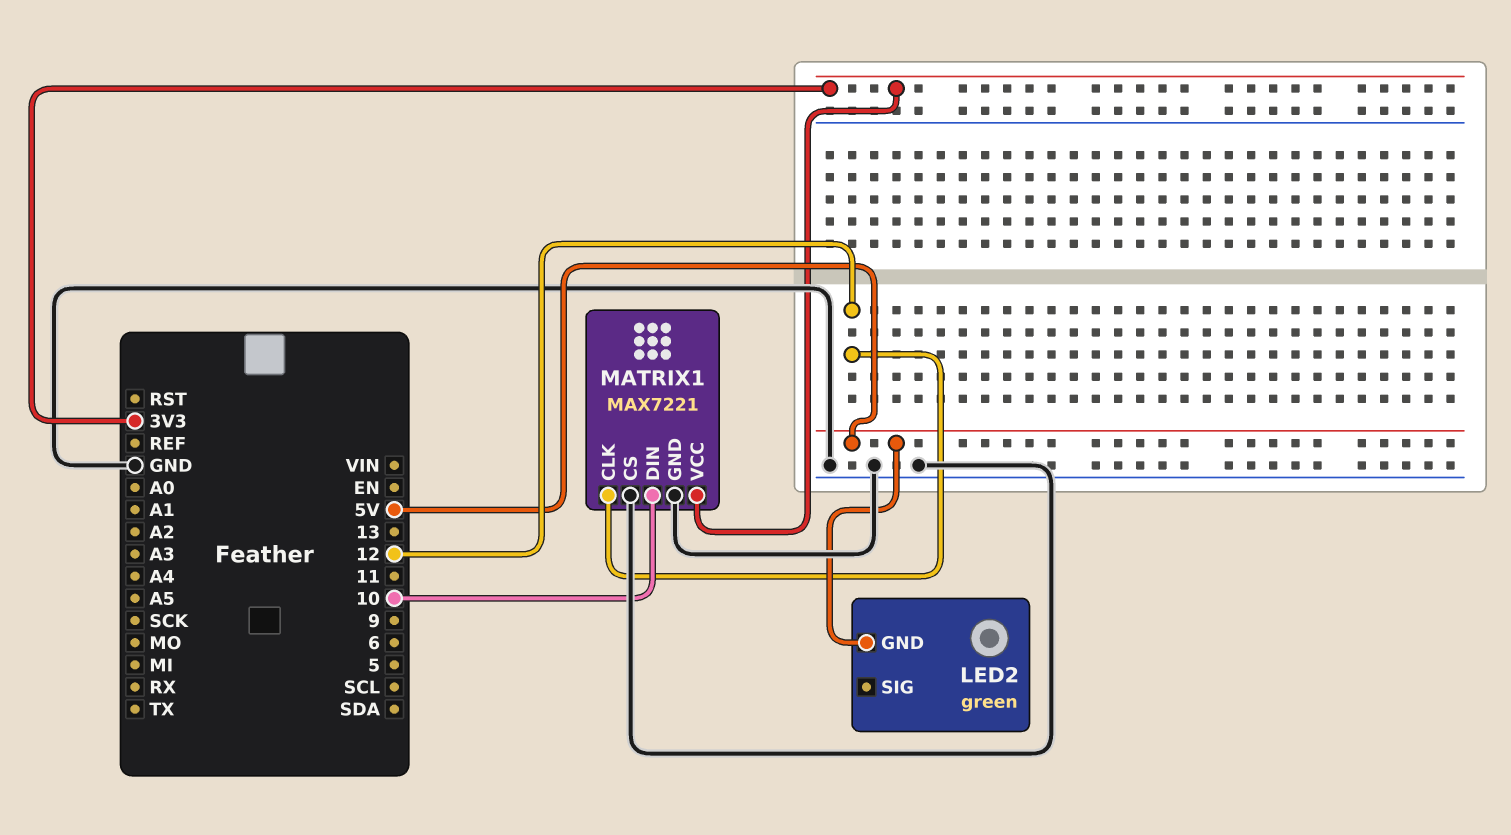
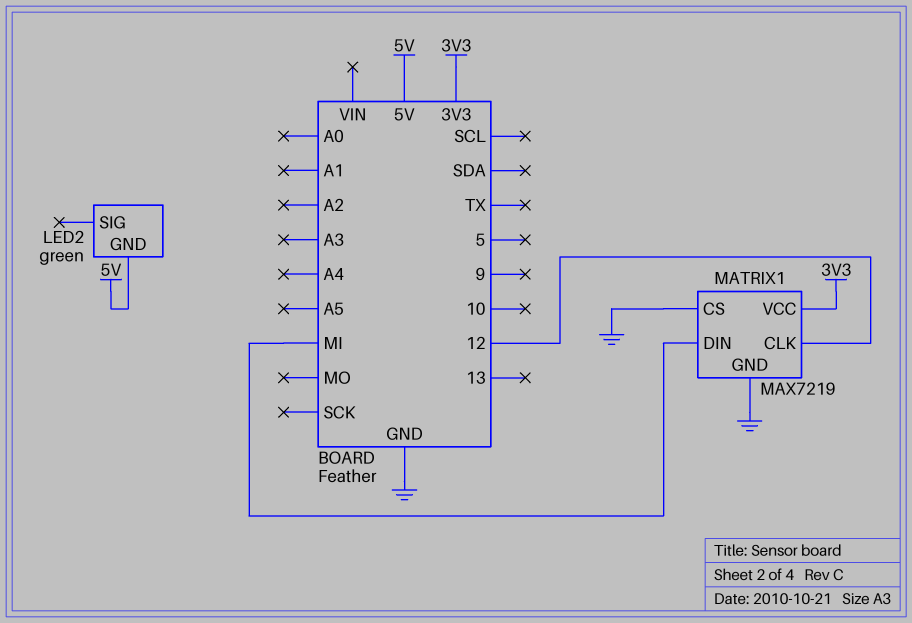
MATRIX1: MAX7221 -> MAX7219
MATRIX1 pin DIN: 10 -> MI

